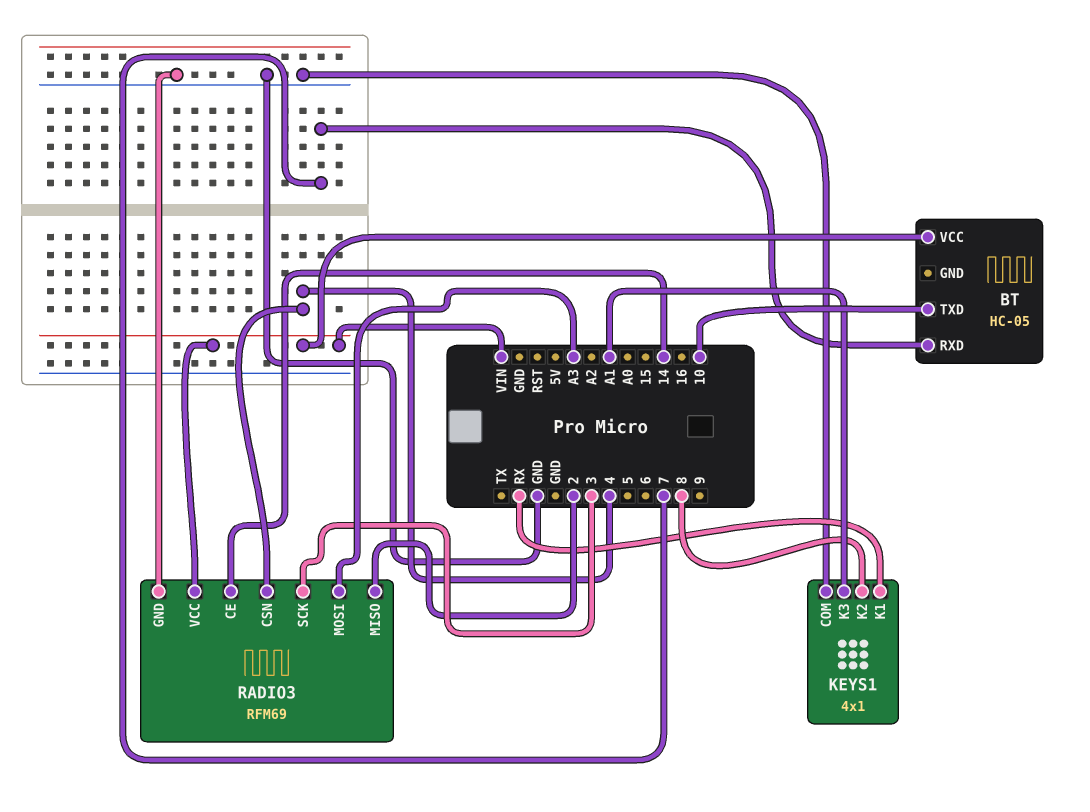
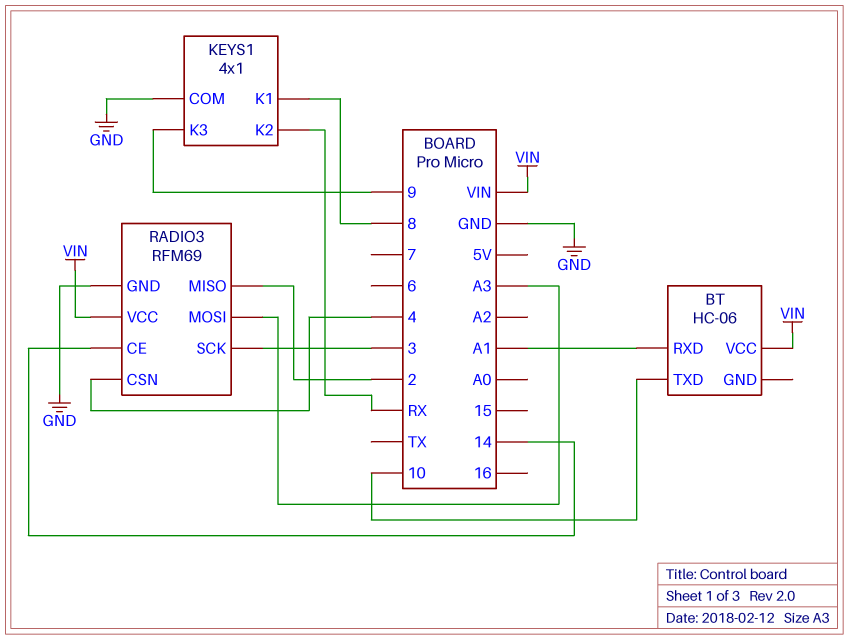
BT: HC-05 -> HC-06
BT pin RXD: 7 -> A1
KEYS1 pin K1: RX -> 8
KEYS1 pin K2: 8 -> RX
KEYS1 pin K3: A1 -> 9

